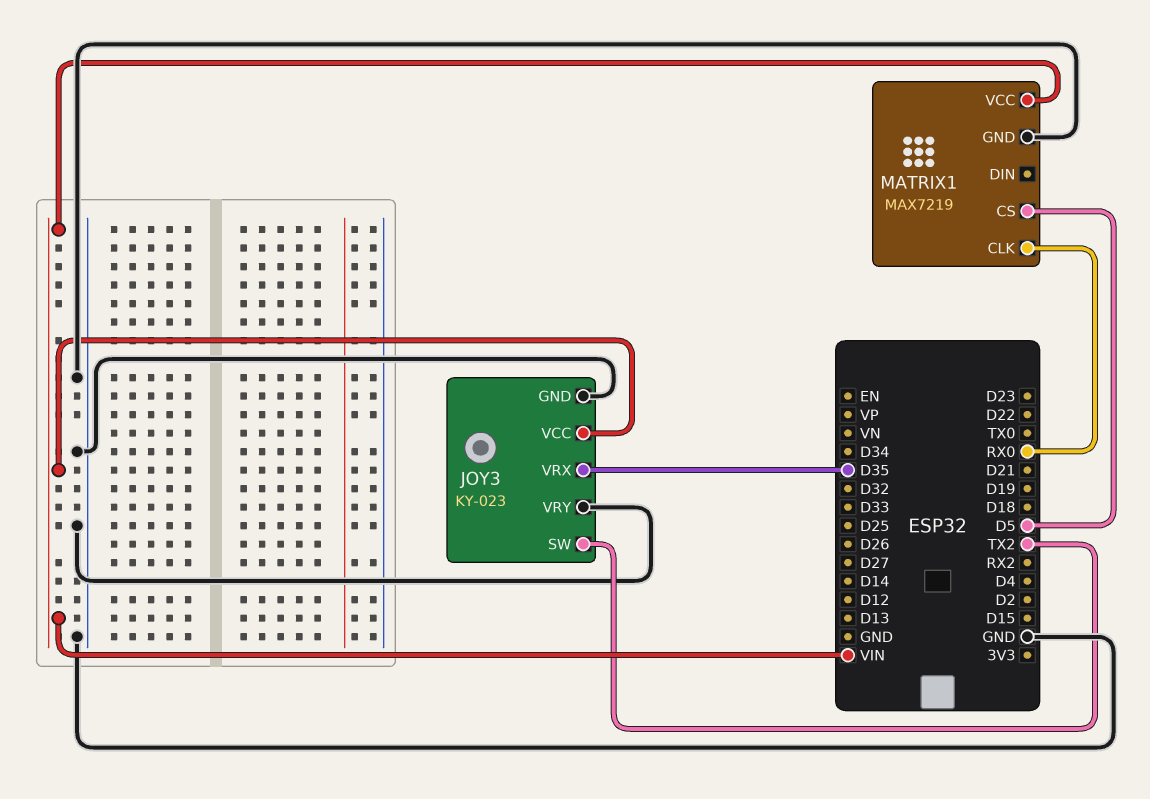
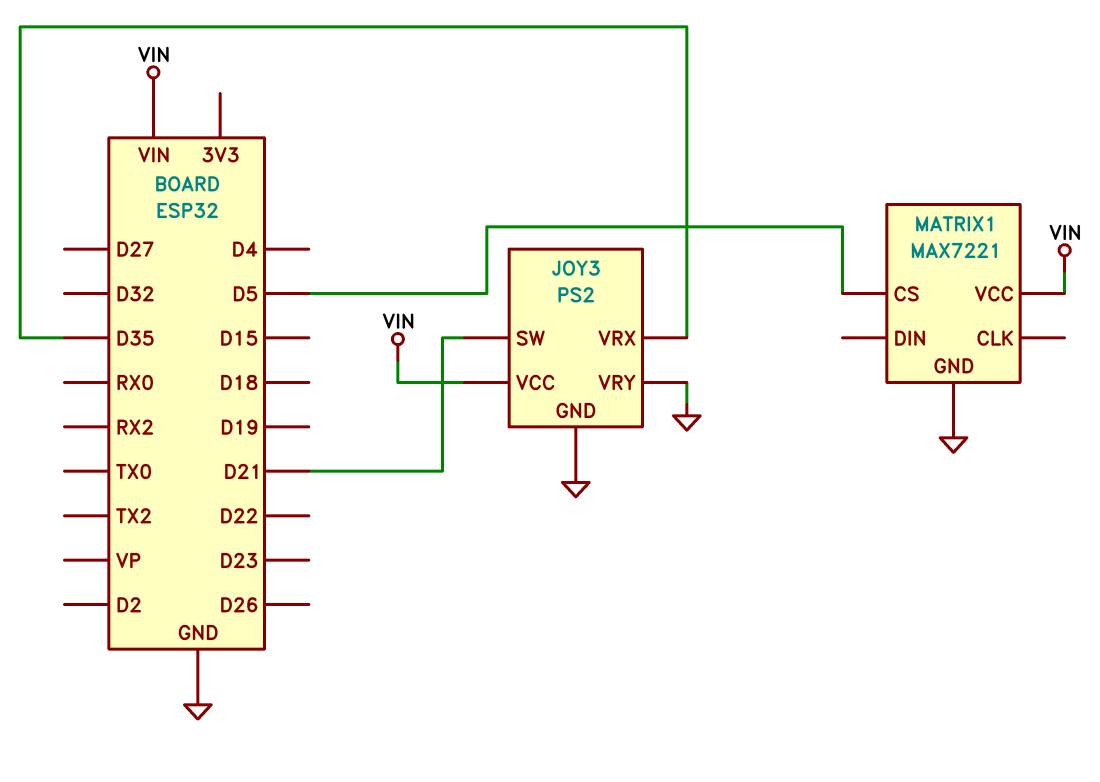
JOY3: KY-023 -> PS2
JOY3 pin SW: TX2 -> D21
MATRIX1: MAX7219 -> MAX7221
MATRIX1 pin CLK: RX0 -> none

